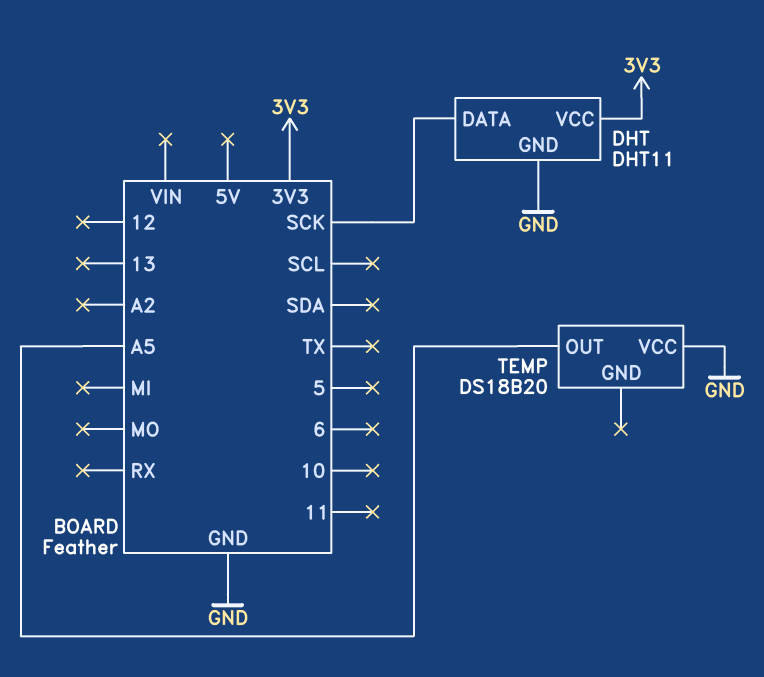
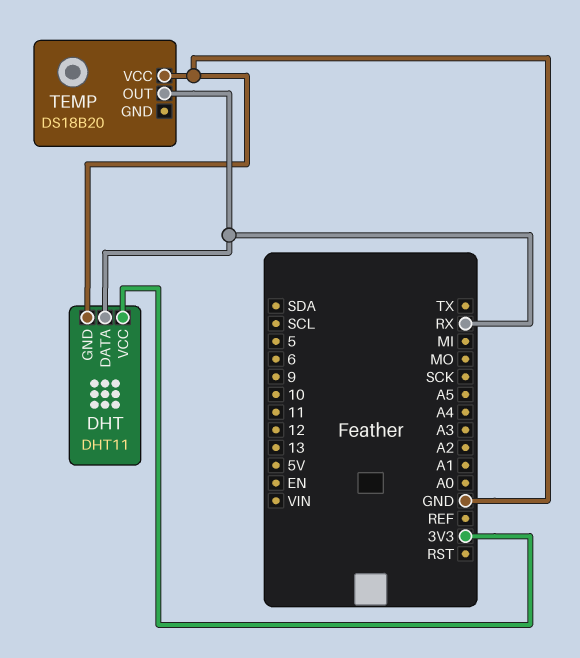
DHT pin DATA: SCK -> RX
TEMP pin OUT: A5 -> RX

